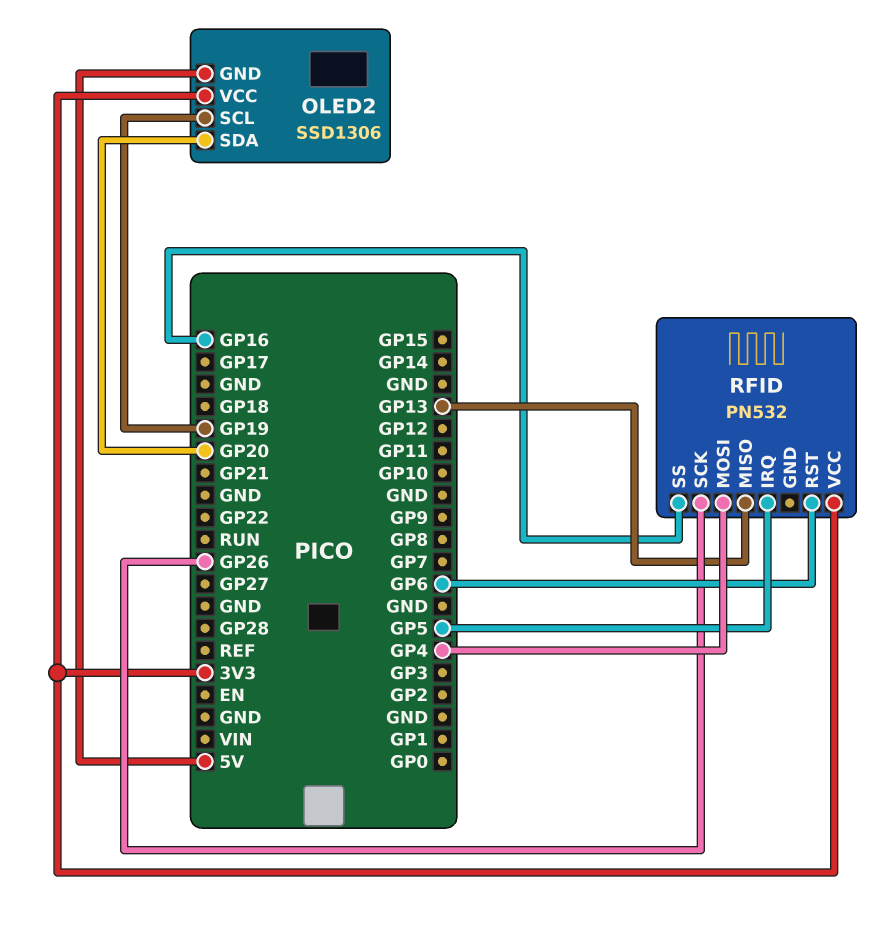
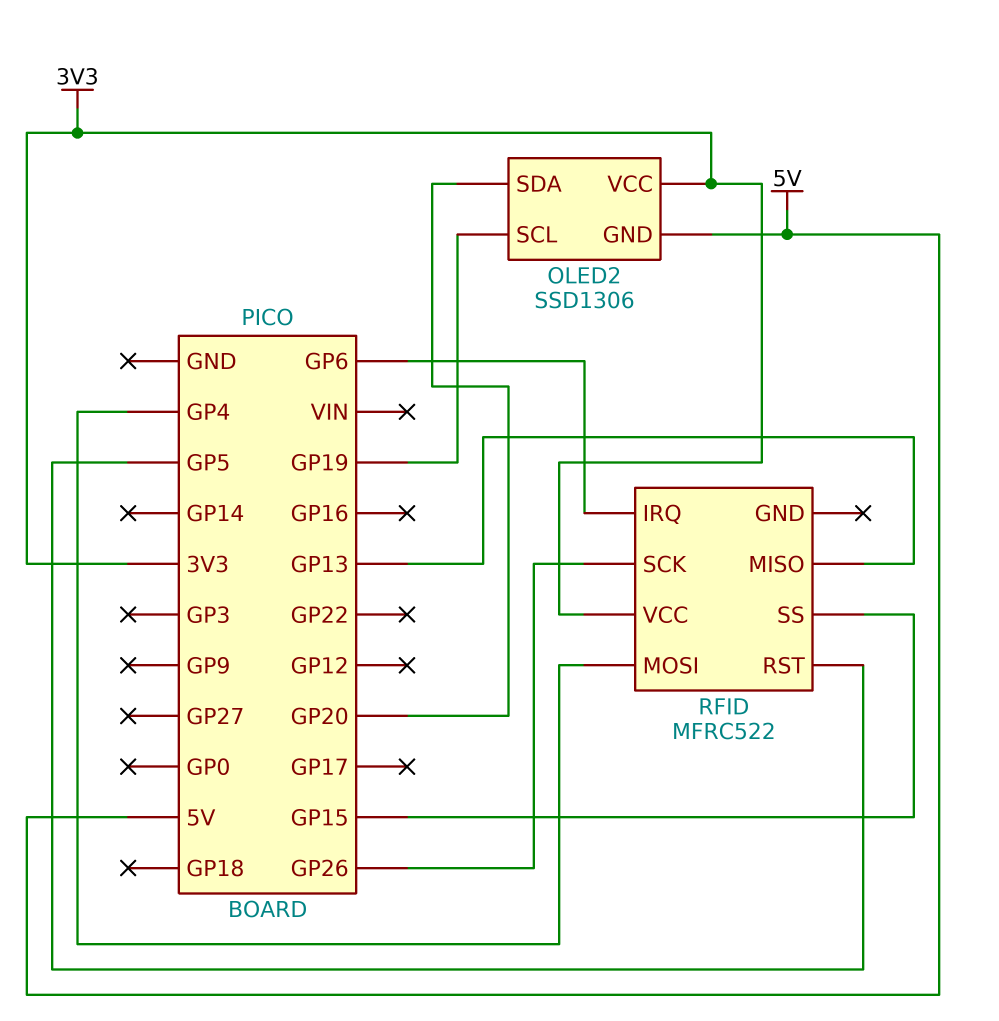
RFID: PN532 -> MFRC522
RFID pin IRQ: GP5 -> GP6
RFID pin RST: GP6 -> GP5
RFID pin SS: GP16 -> GP15

